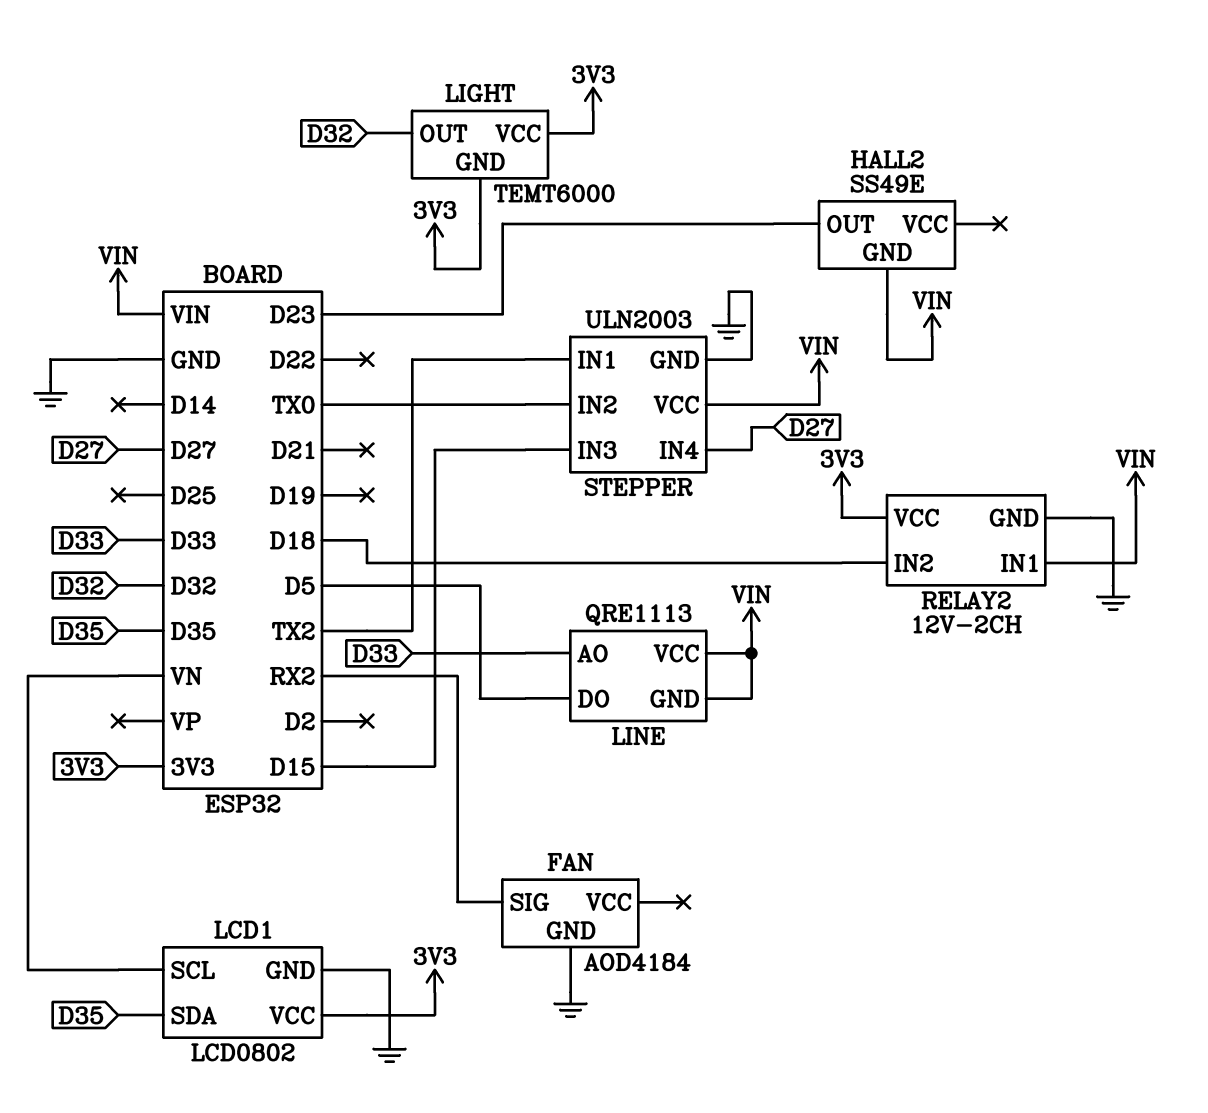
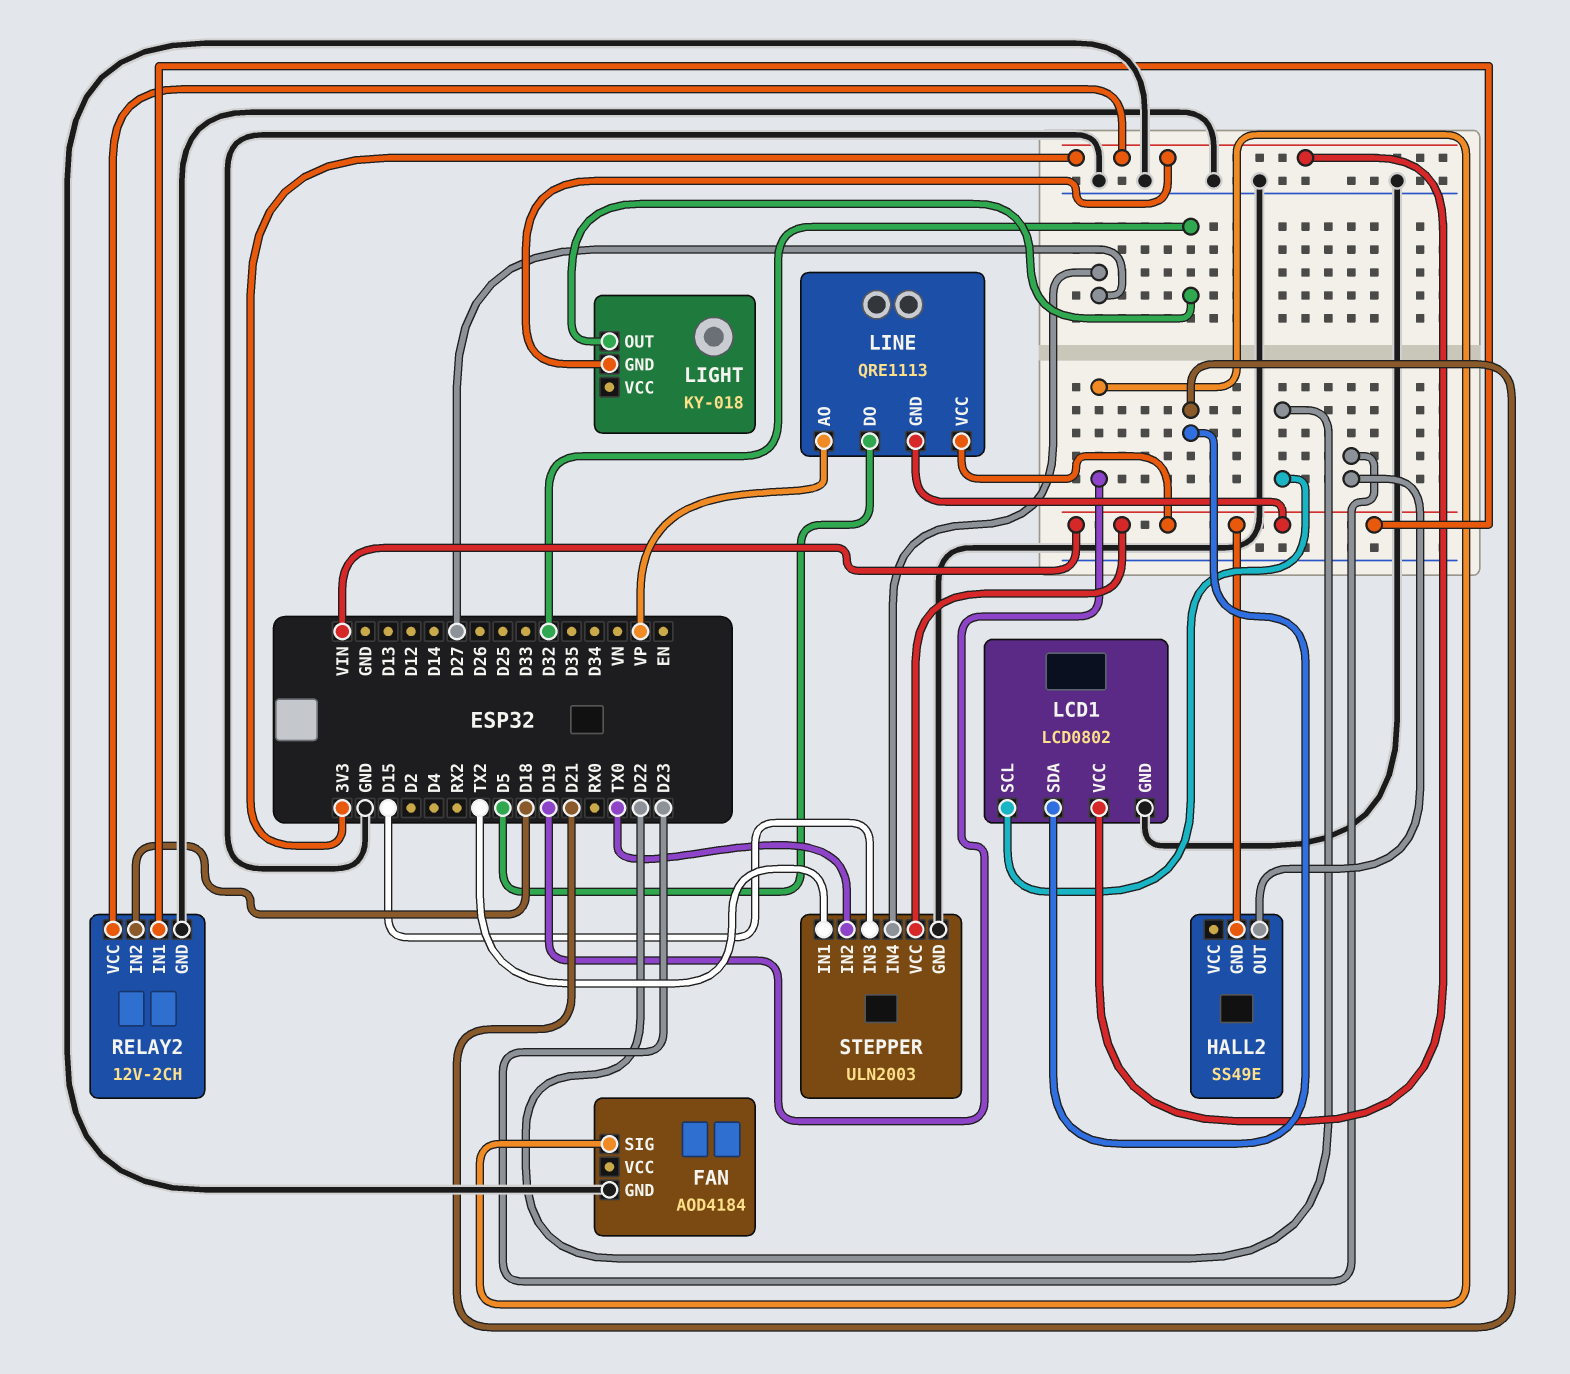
FAN pin SIG: RX2 -> D19
LCD1 pin SCL: VN -> D22
LCD1 pin SDA: D35 -> D21
LIGHT: TEMT6000 -> KY-018
LIGHT pin VCC: 3V3 -> none
LINE pin AO: D33 -> VP

